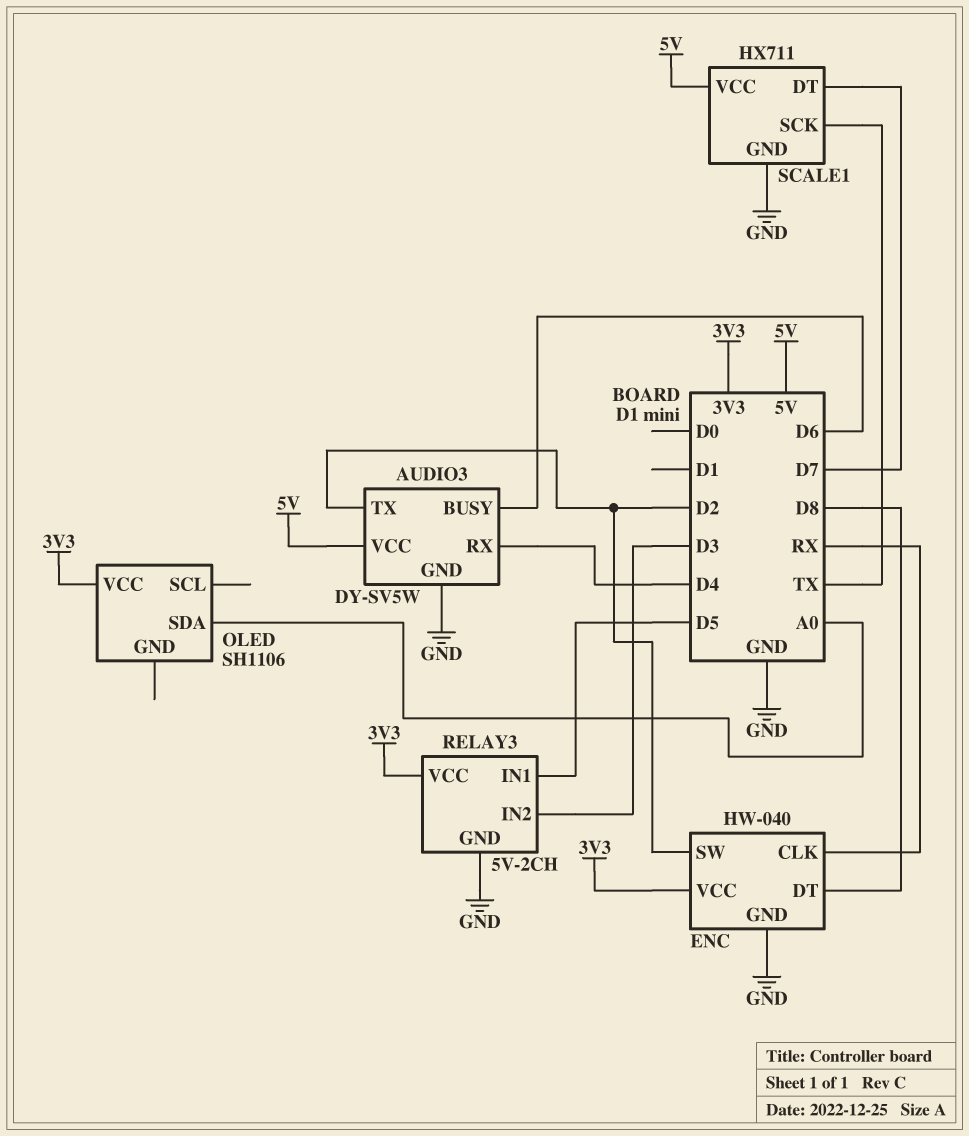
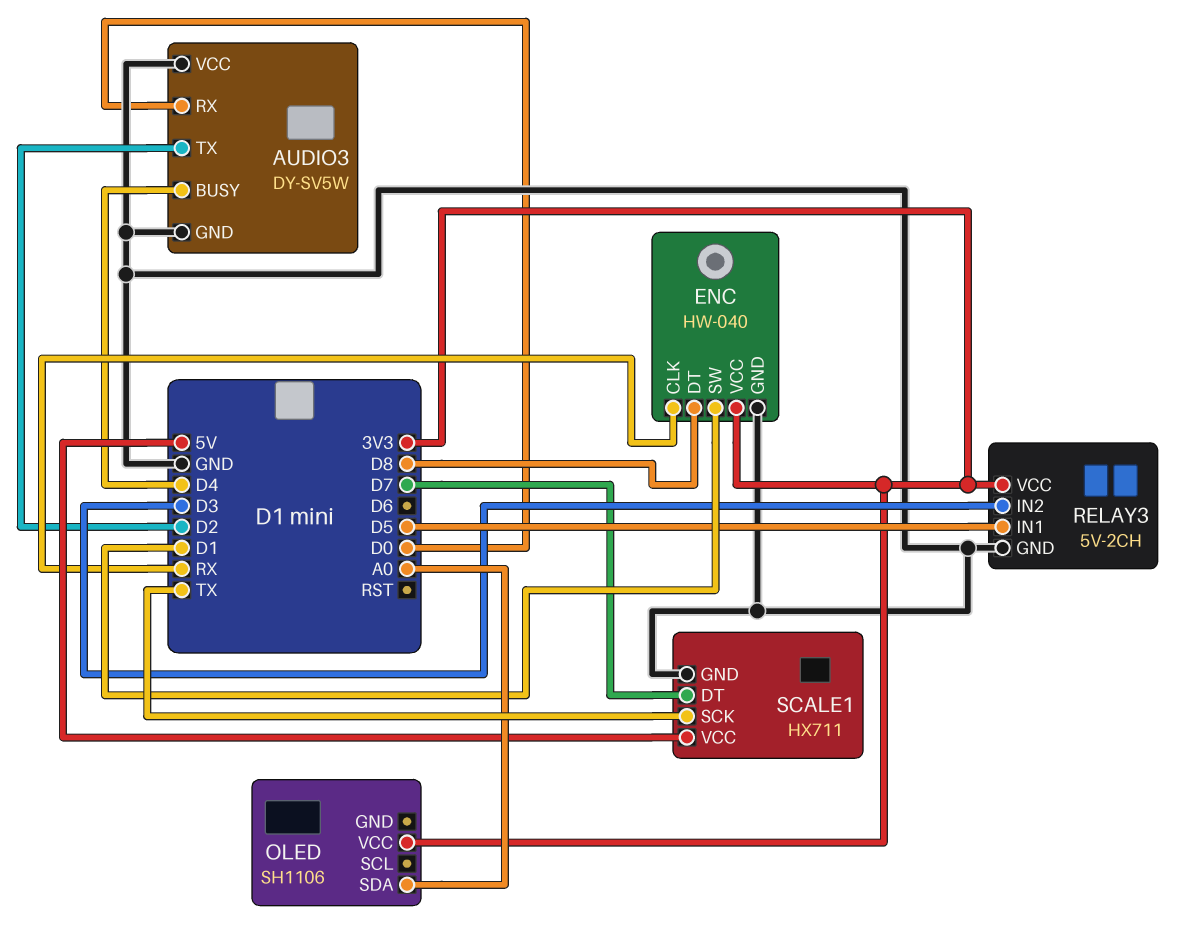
AUDIO3 pin BUSY: D6 -> D4
AUDIO3 pin RX: D4 -> D0
AUDIO3 pin VCC: 5V -> GND
ENC pin SW: D2 -> D1

